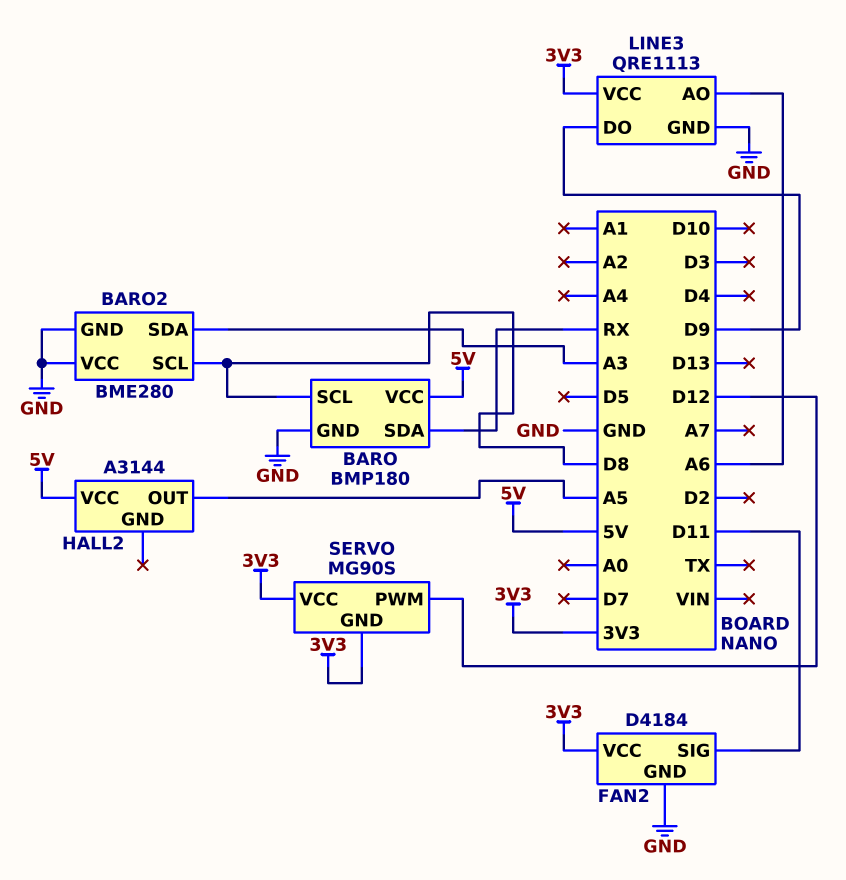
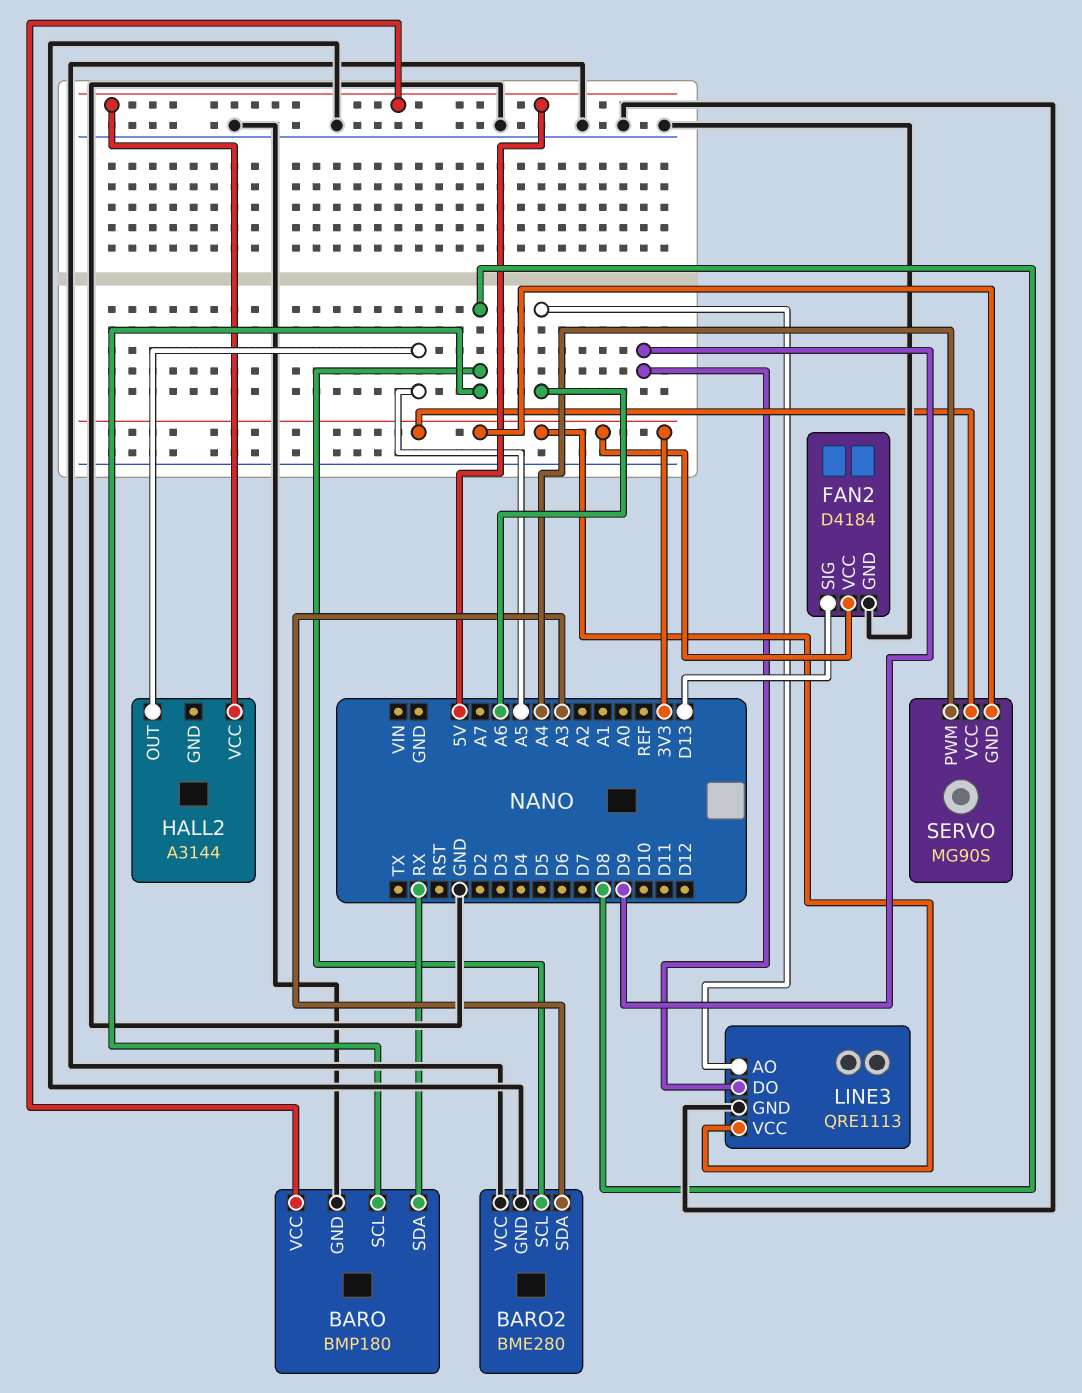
FAN2 pin SIG: D11 -> D13
SERVO pin PWM: D12 -> A4

